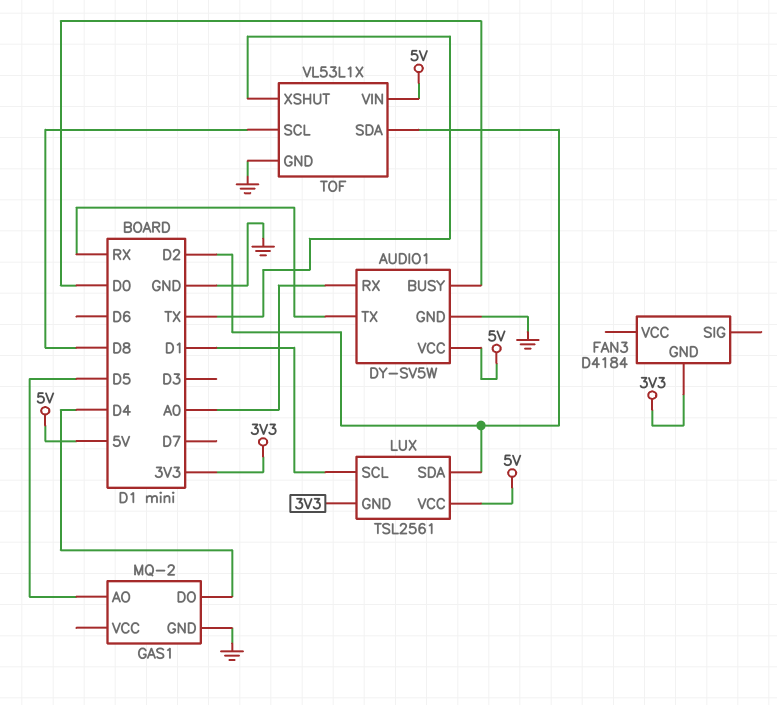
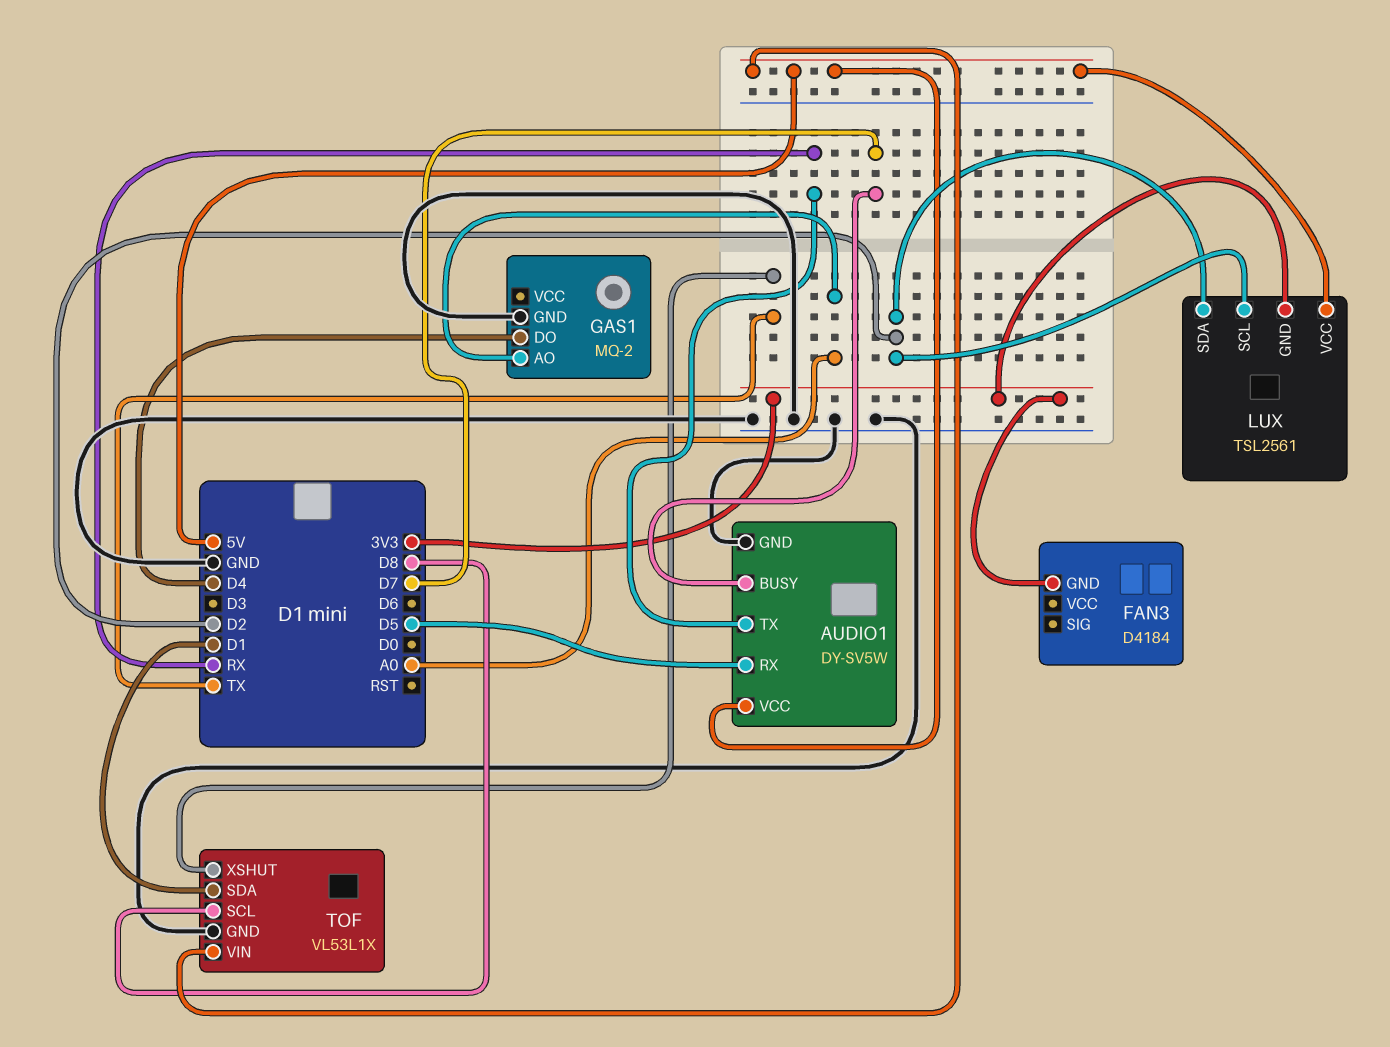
AUDIO1 pin BUSY: D0 -> D7
AUDIO1 pin RX: A0 -> D5
GAS1 pin AO: D5 -> A0
LUX pin SCL: D1 -> D2
TOF pin SDA: D2 -> D1

